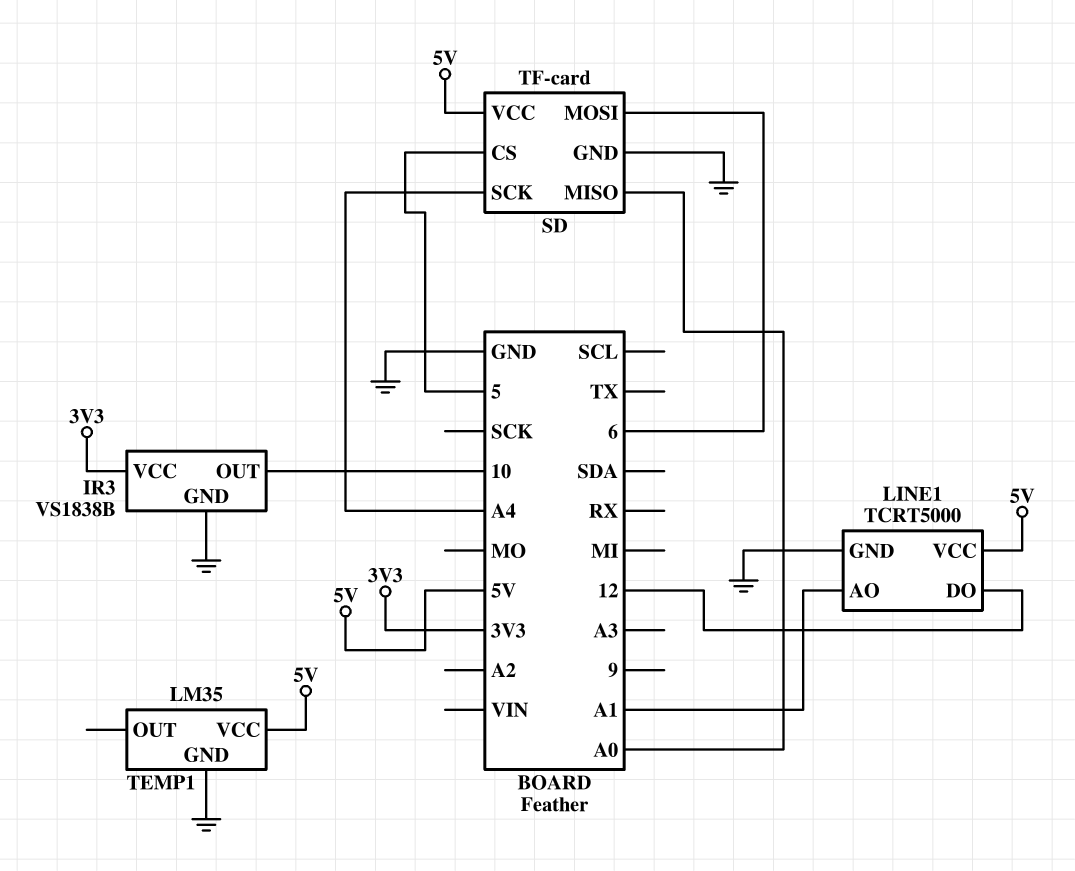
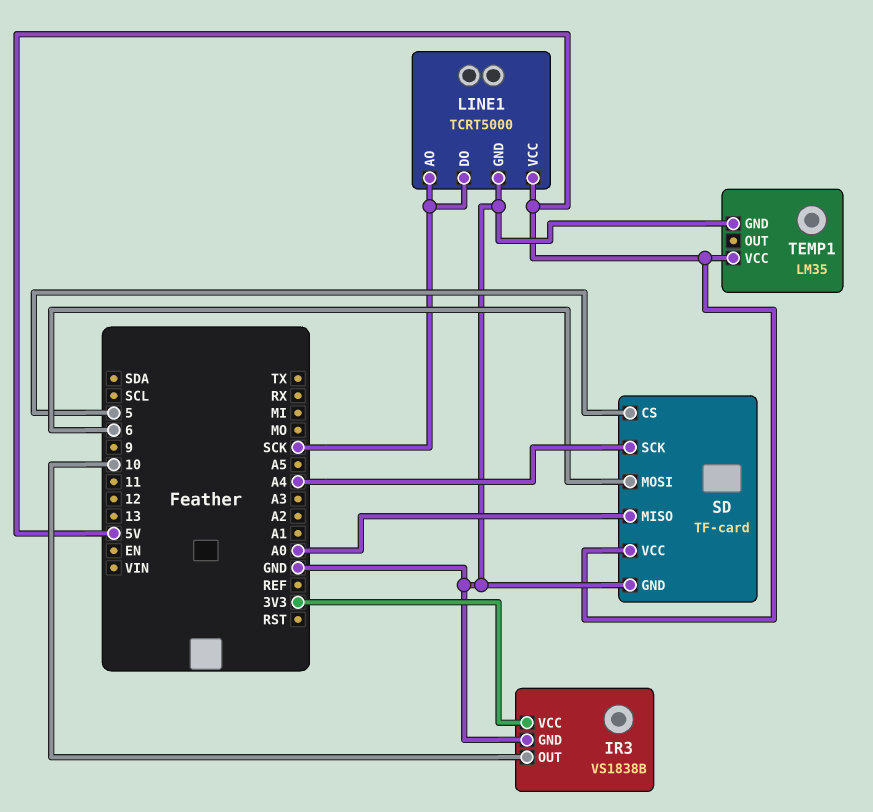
LINE1 pin AO: A1 -> SCK
LINE1 pin DO: 12 -> SCK

